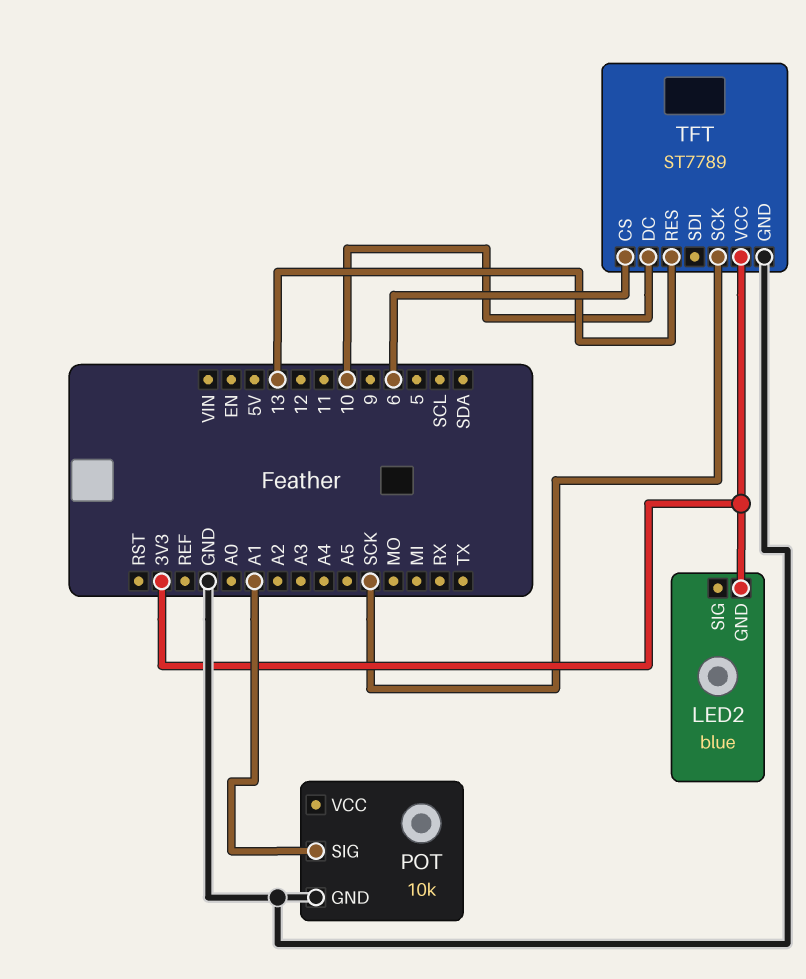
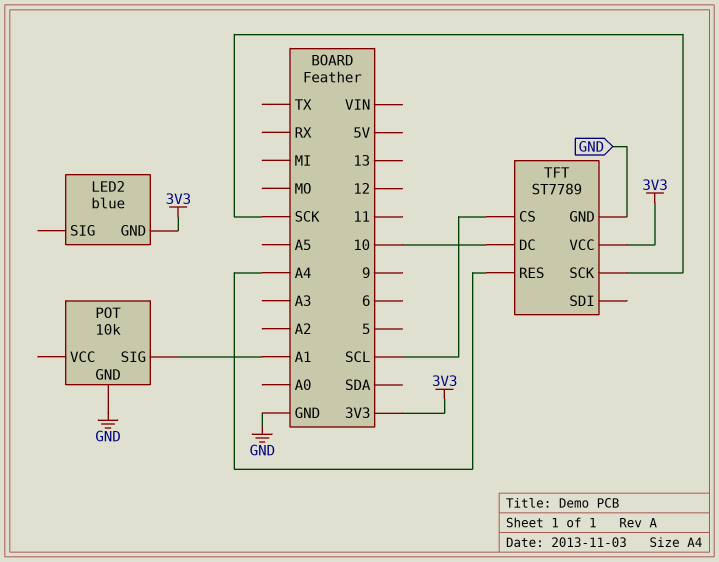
TFT pin CS: 6 -> SCL
TFT pin RES: 13 -> A4

